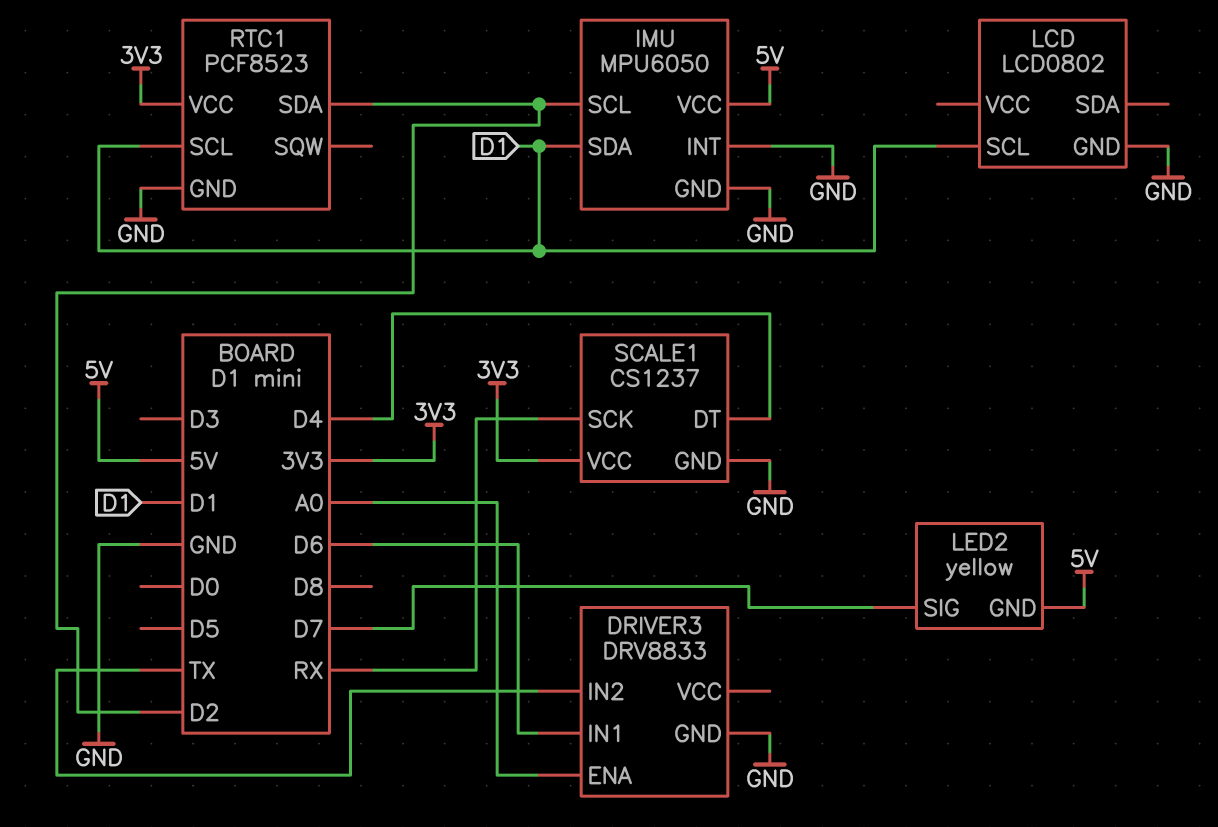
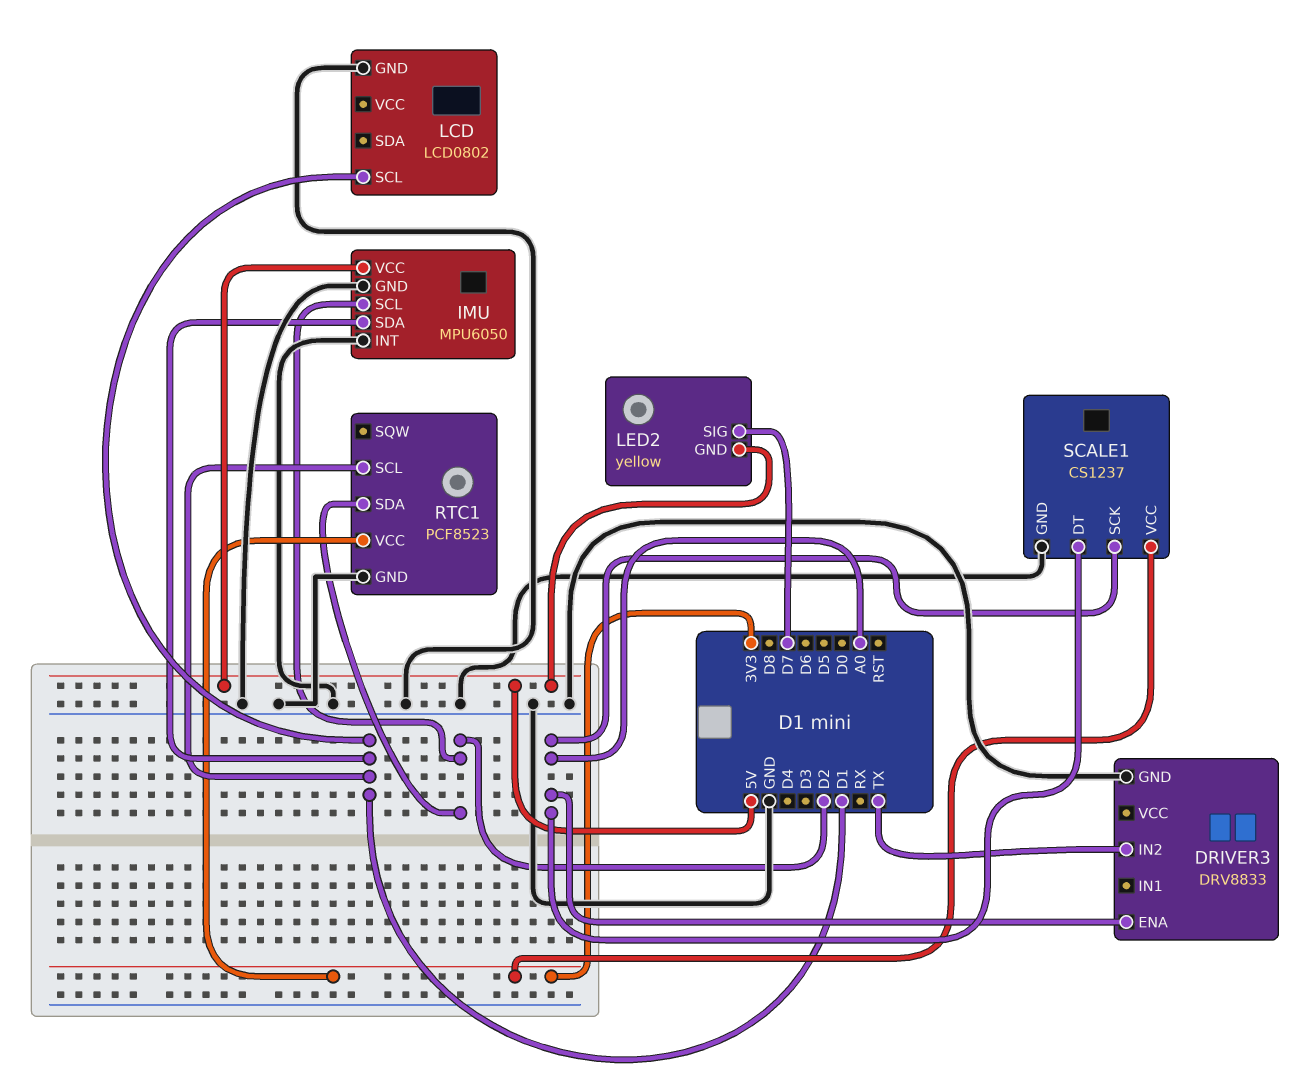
DRIVER3 pin IN1: D6 -> none
SCALE1 pin DT: D4 -> A0
SCALE1 pin SCK: RX -> A0

